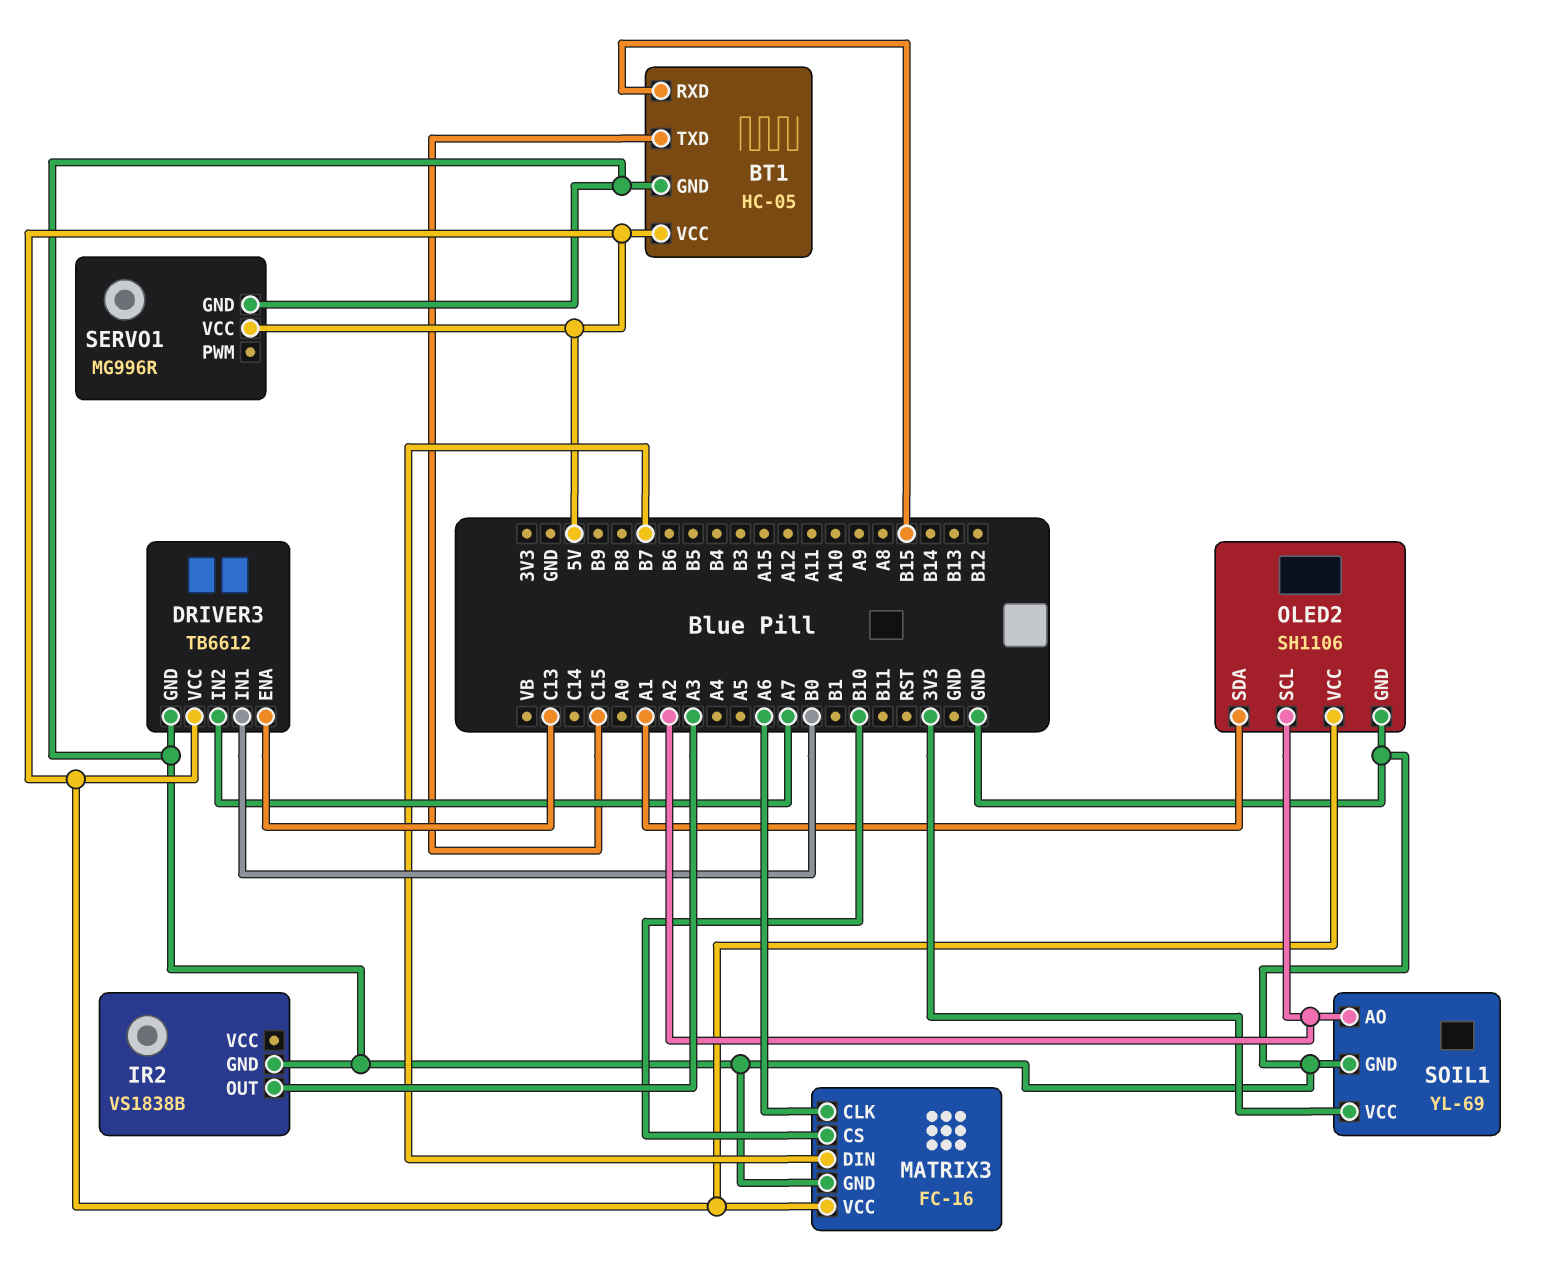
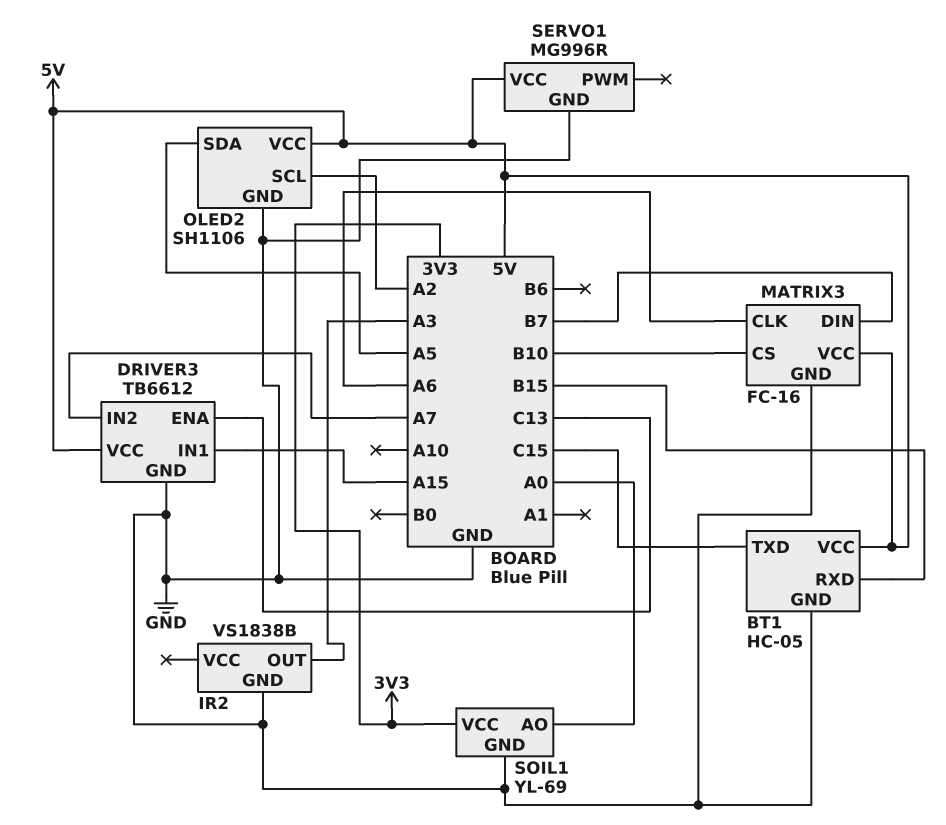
DRIVER3 pin IN1: B0 -> A15
OLED2 pin SDA: A1 -> A5
SOIL1 pin AO: A2 -> A0

